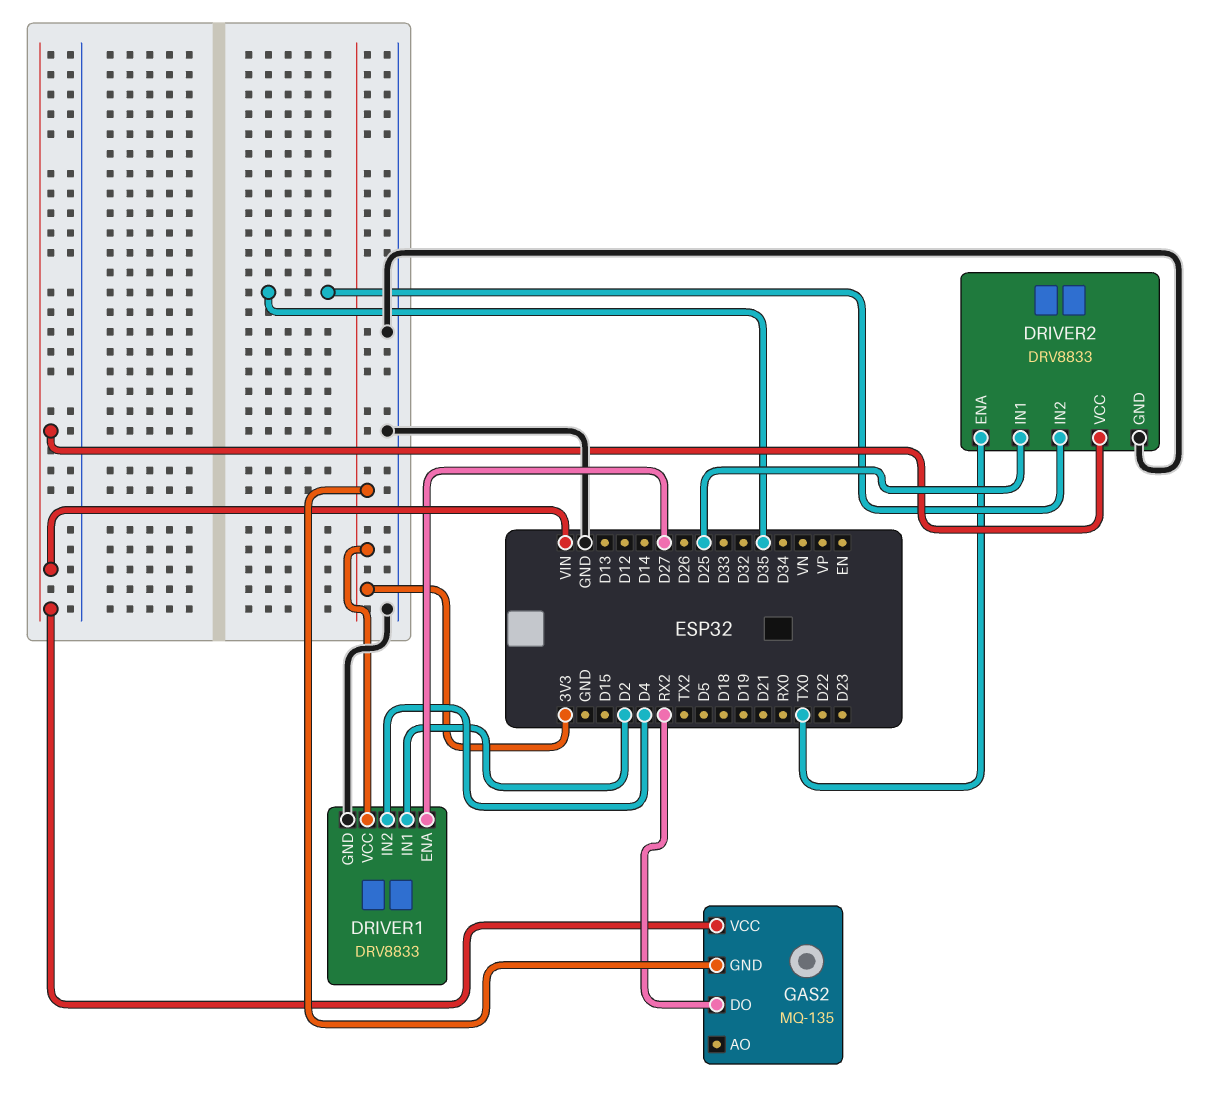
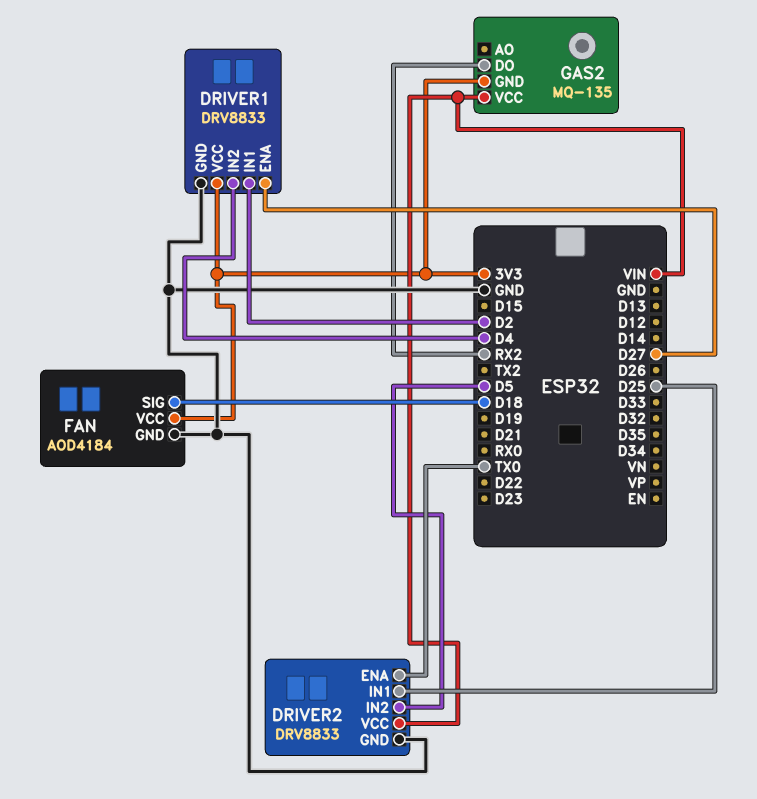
DRIVER2 pin IN2: D35 -> D5
FAN: none -> AOD4184
FAN pin GND: none -> GND
FAN pin SIG: none -> D18
FAN pin VCC: none -> 3V3

